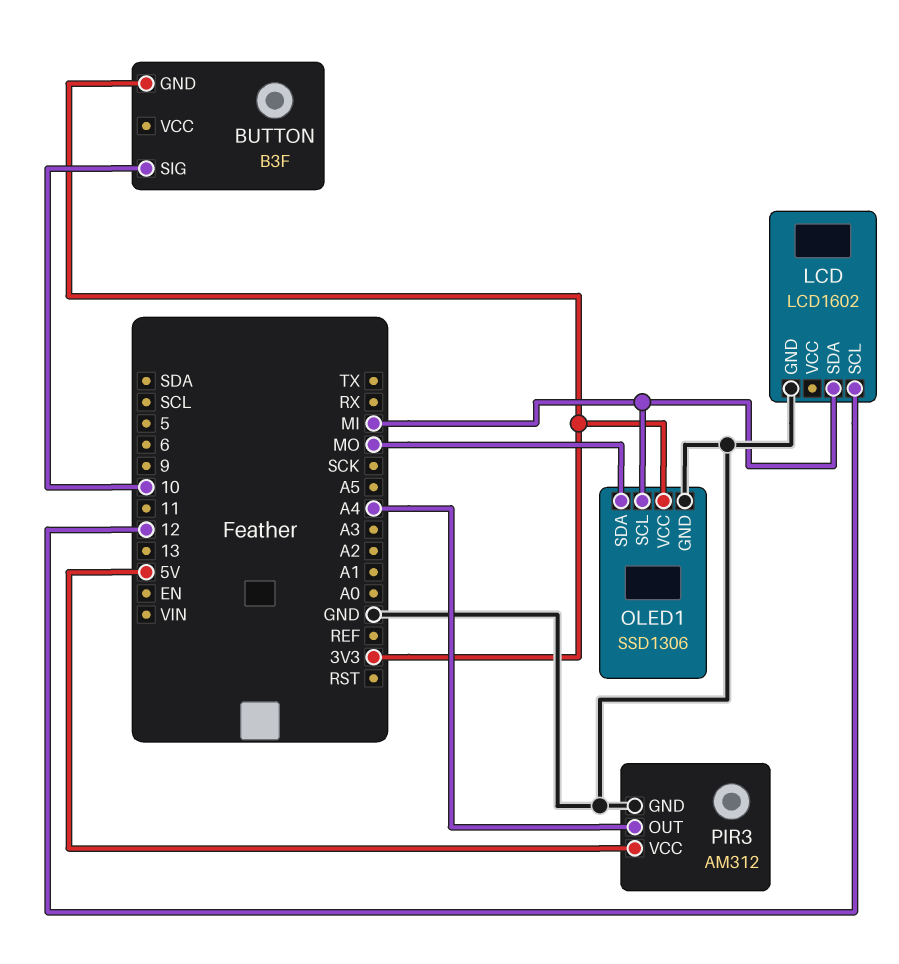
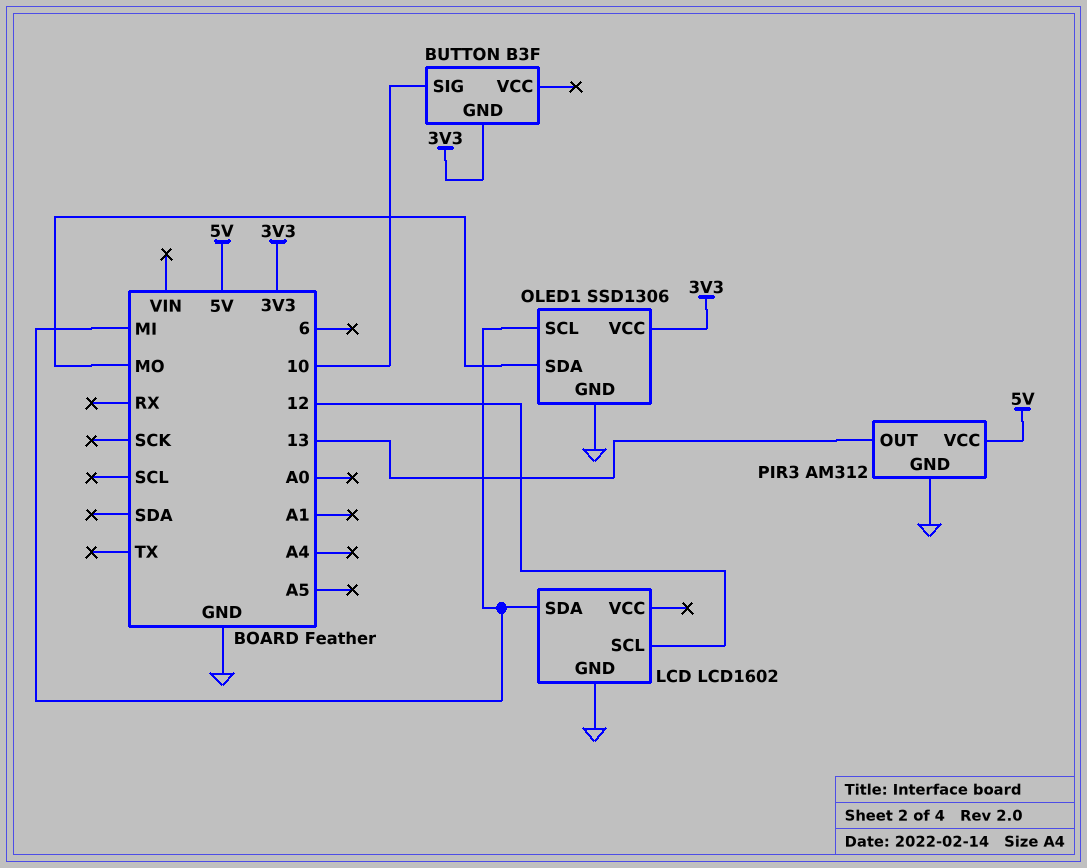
PIR3 pin OUT: A4 -> 13

